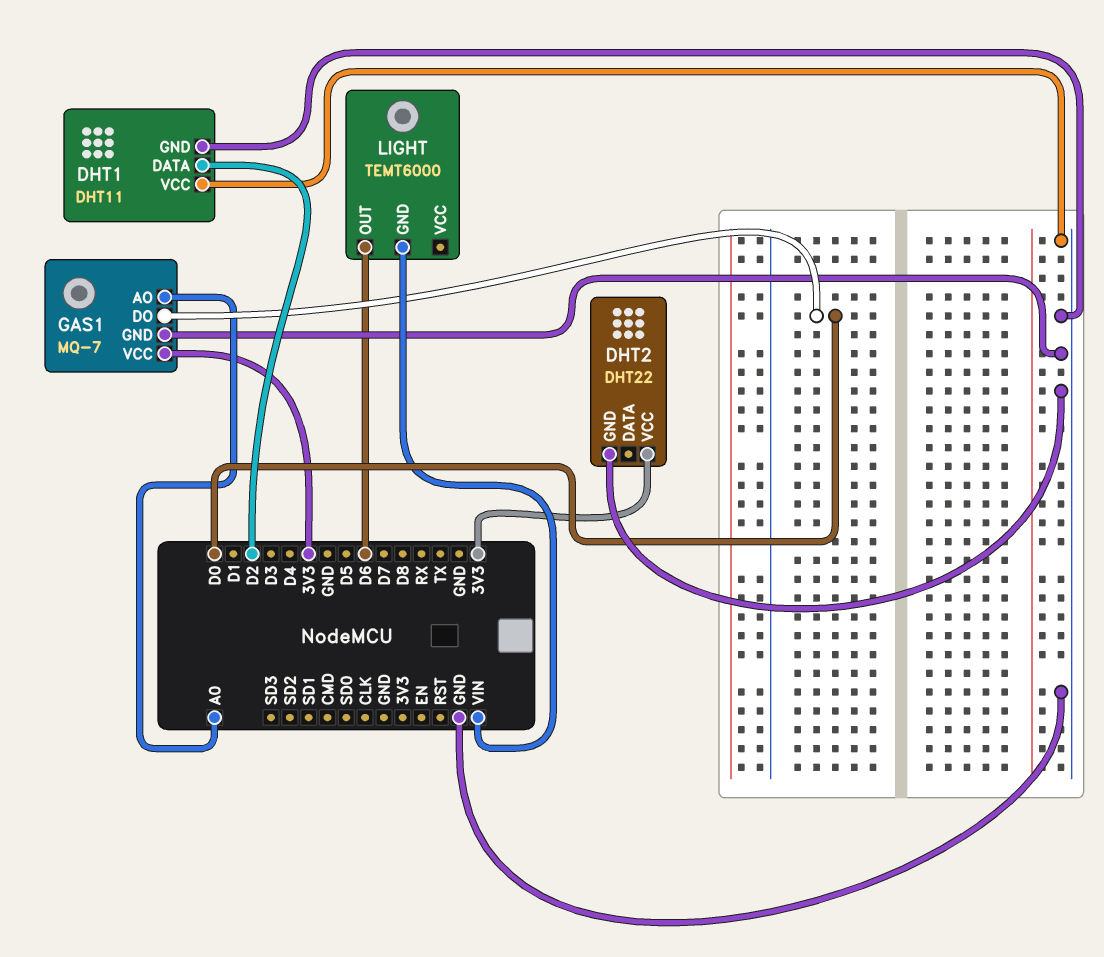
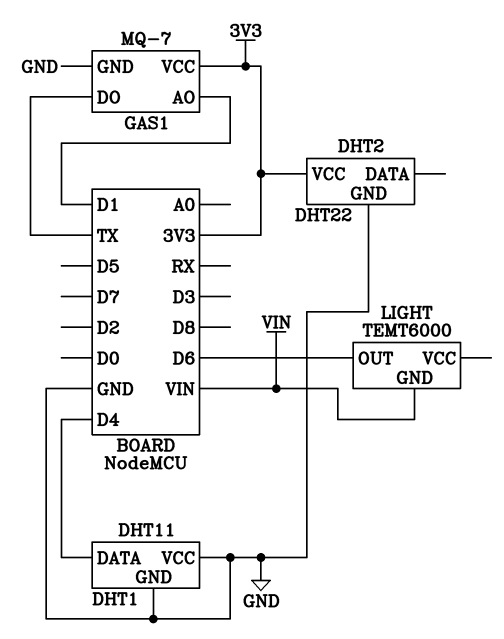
DHT1 pin DATA: D2 -> D4
GAS1 pin AO: A0 -> D1
GAS1 pin DO: D0 -> TX

